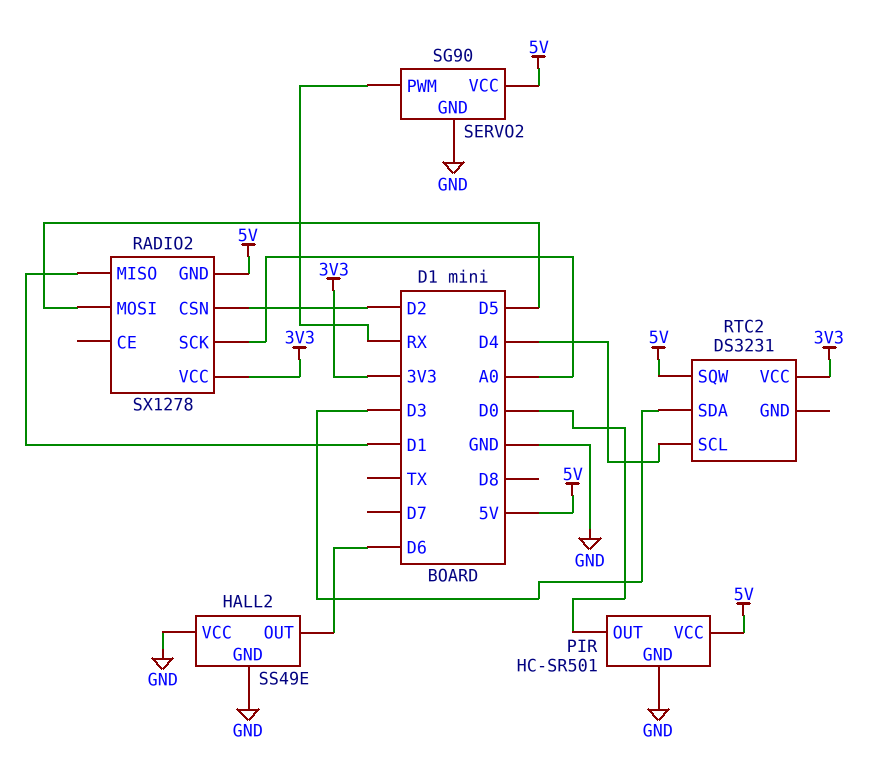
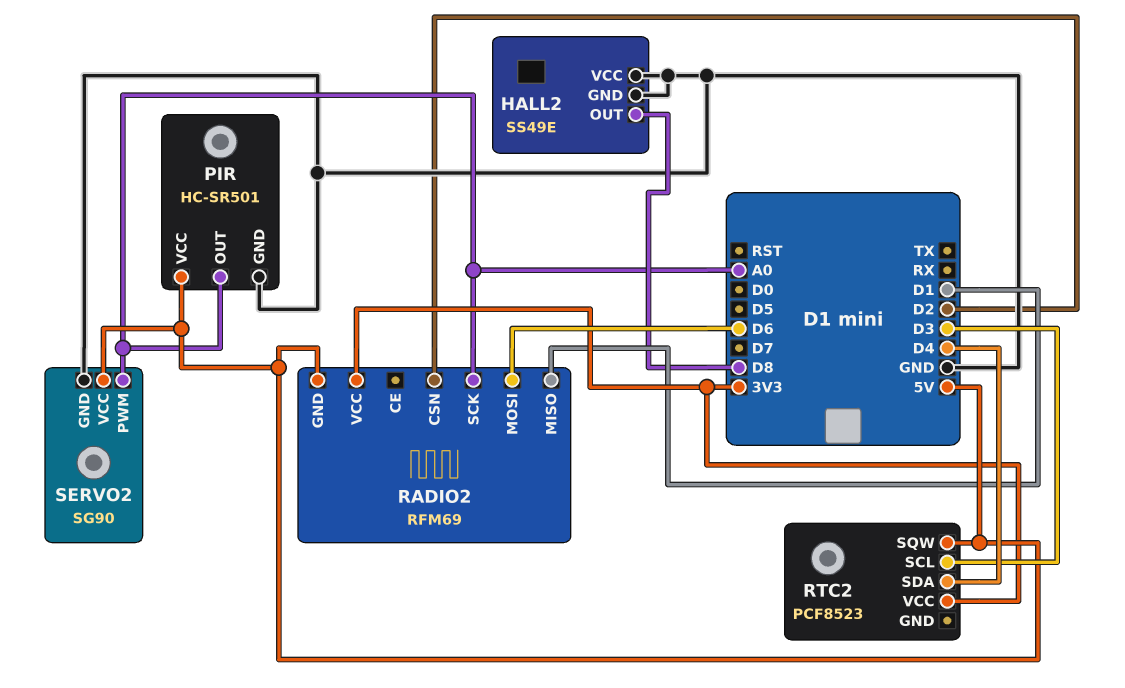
HALL2 pin OUT: D6 -> D8
PIR pin OUT: D0 -> A0
RADIO2: SX1278 -> RFM69
RADIO2 pin MOSI: D5 -> D6
RTC2: DS3231 -> PCF8523
RTC2 pin SCL: D4 -> D3
RTC2 pin SDA: D3 -> D4
SERVO2 pin PWM: RX -> A0

